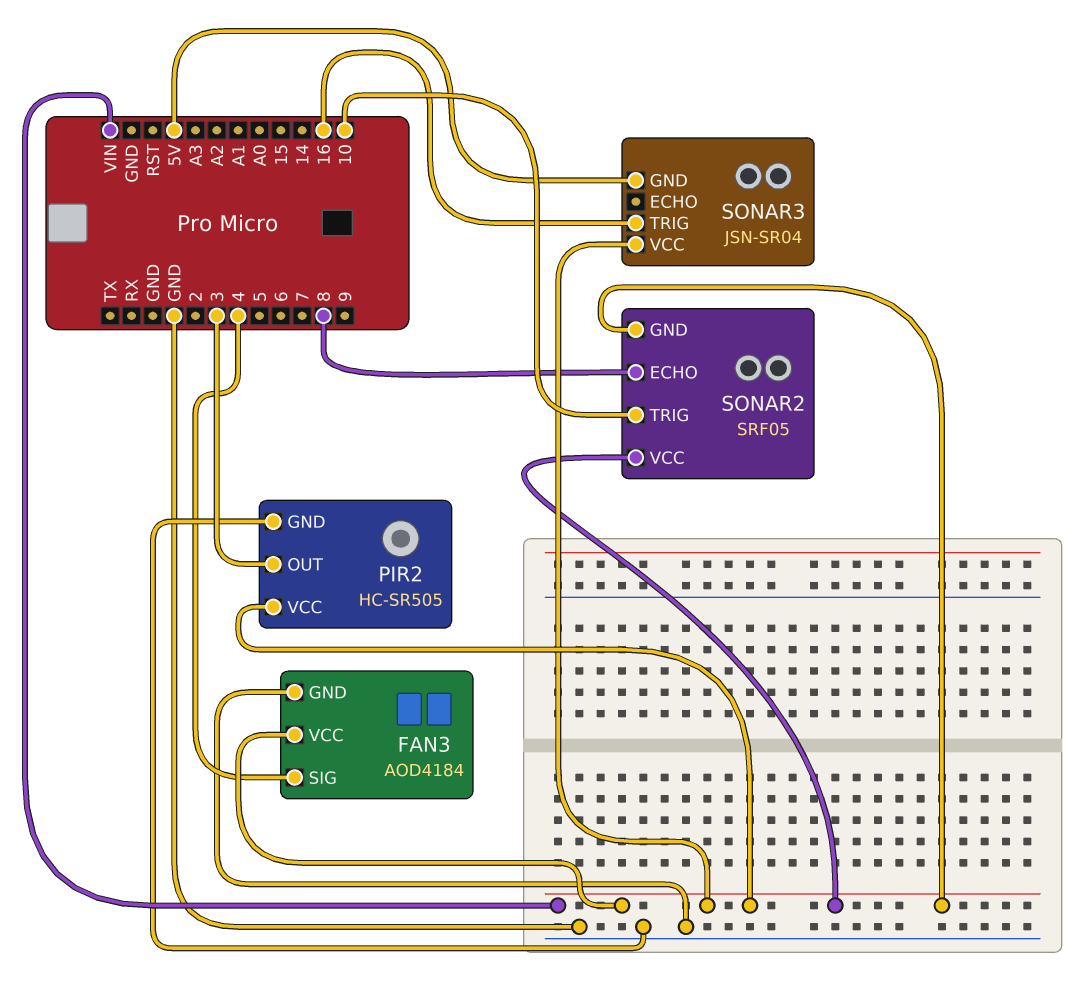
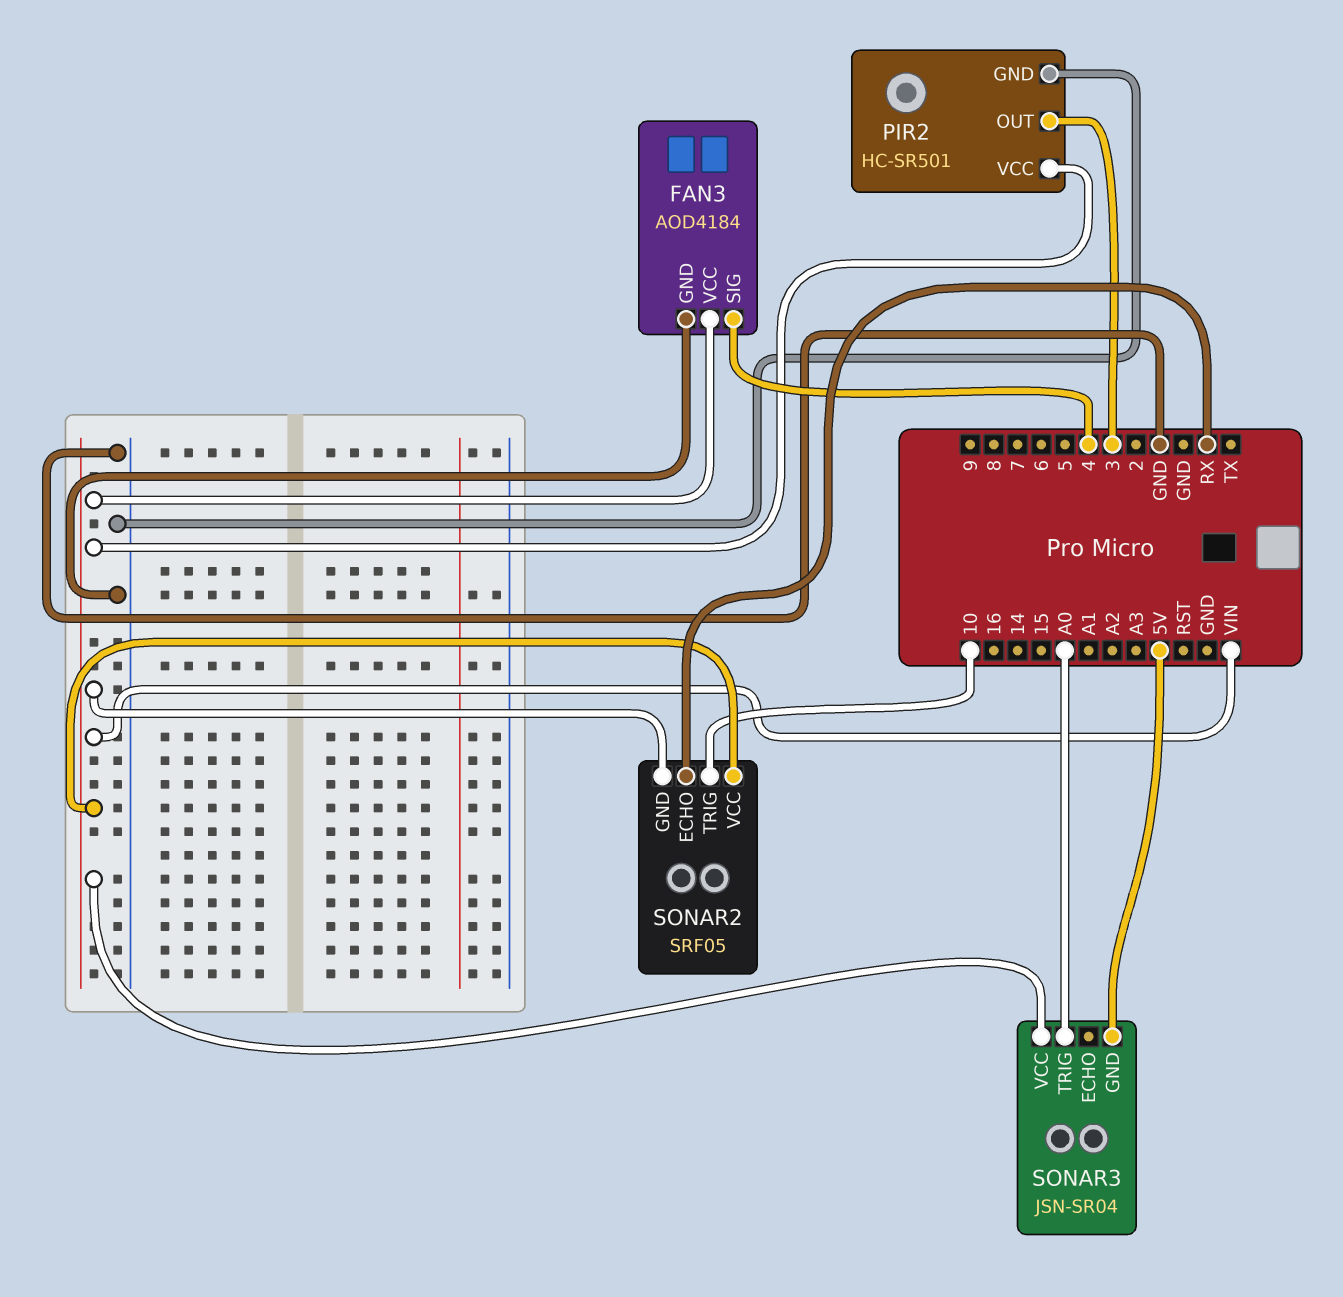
PIR2: HC-SR505 -> HC-SR501
SONAR2 pin ECHO: 8 -> RX
SONAR3 pin TRIG: 16 -> A0

